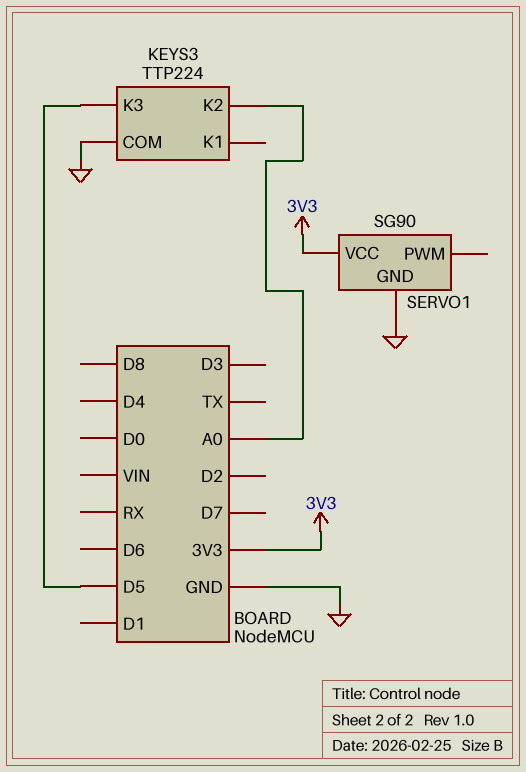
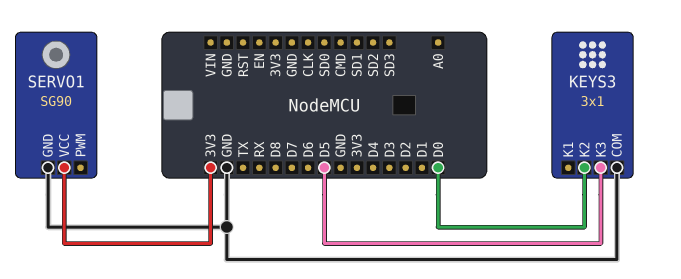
KEYS3: TTP224 -> 3x1
KEYS3 pin K2: A0 -> D0

